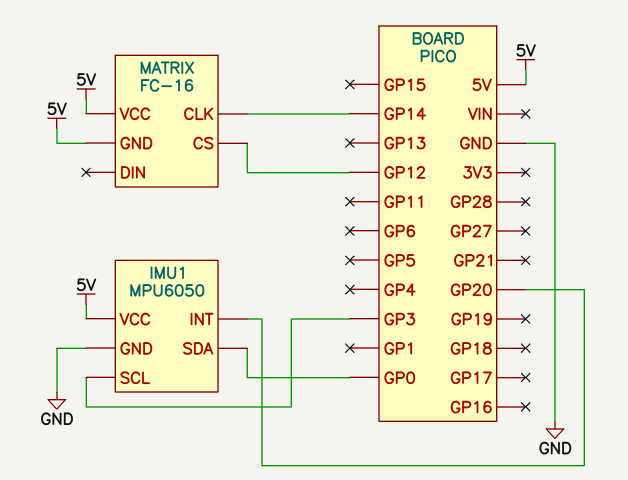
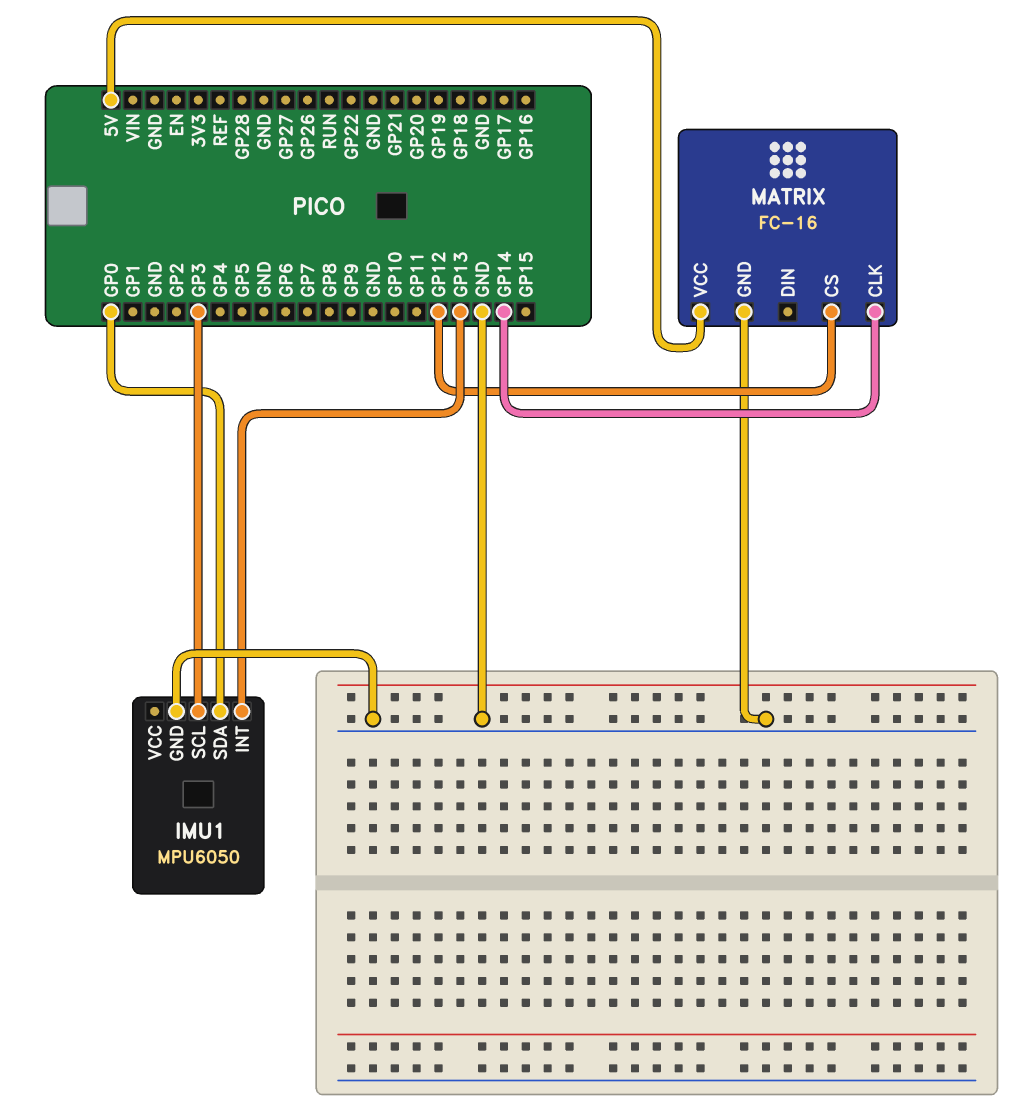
IMU1 pin INT: GP20 -> GP13
IMU1 pin VCC: 5V -> none
MATRIX pin GND: 5V -> GND

